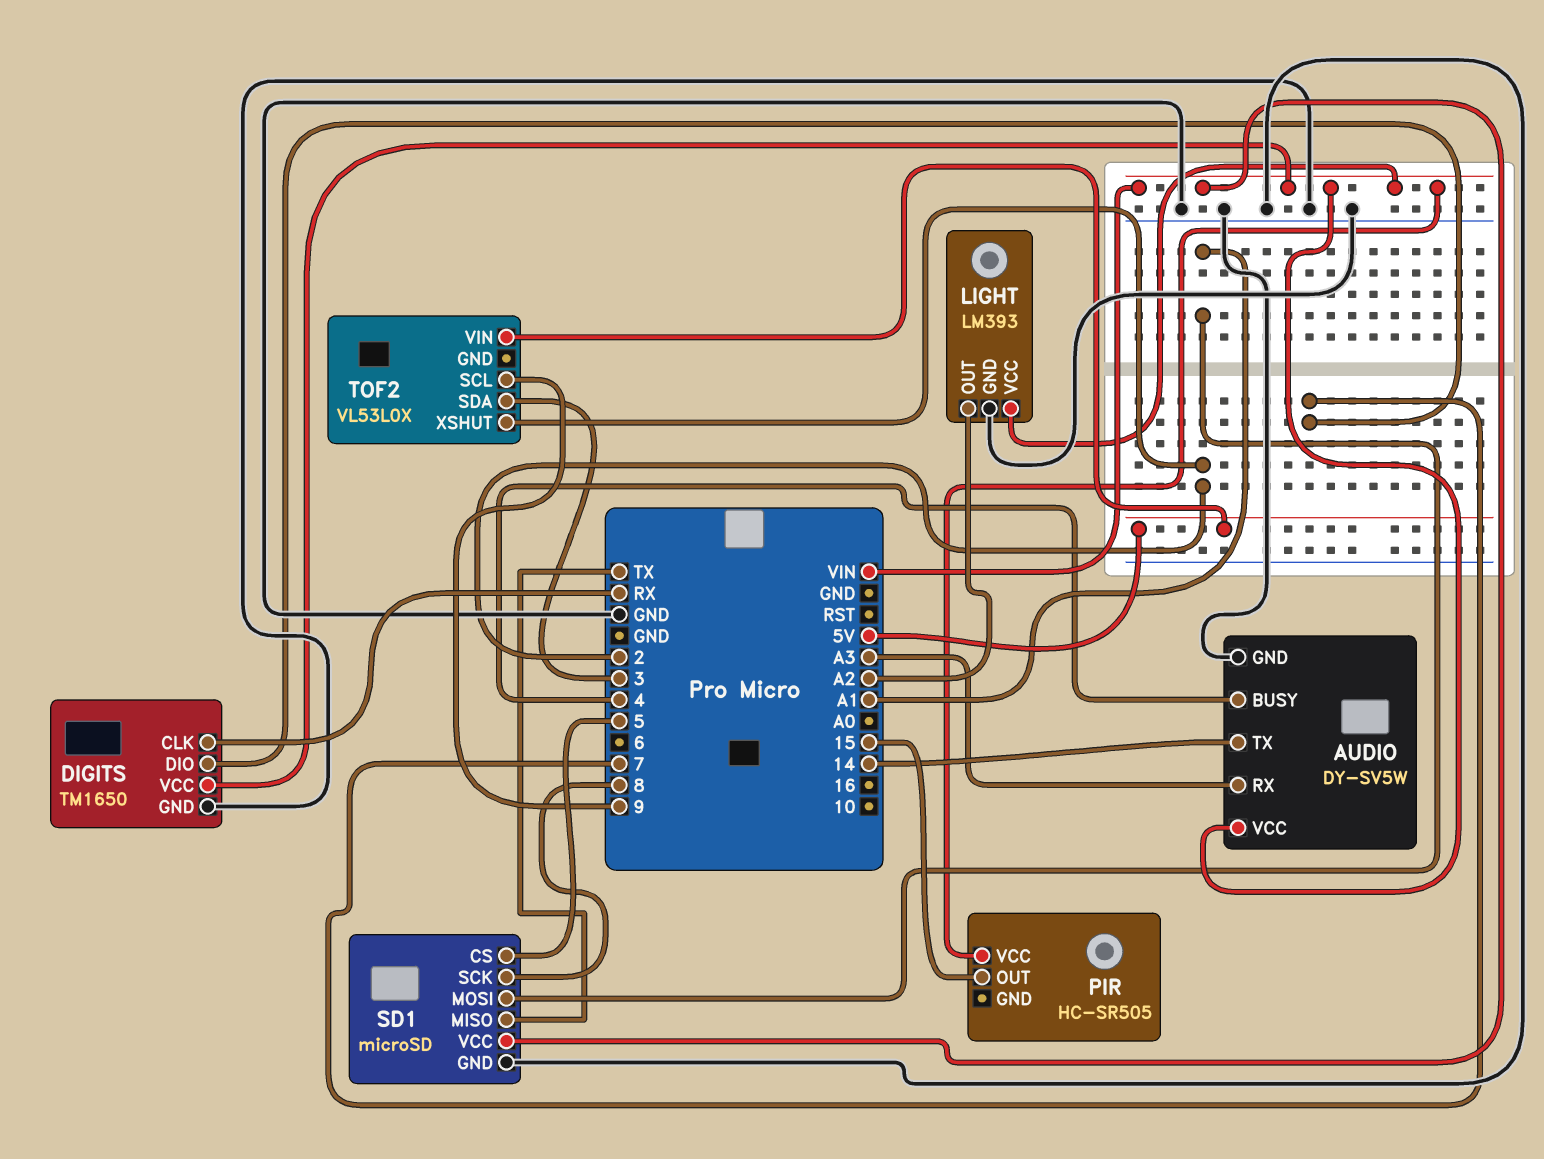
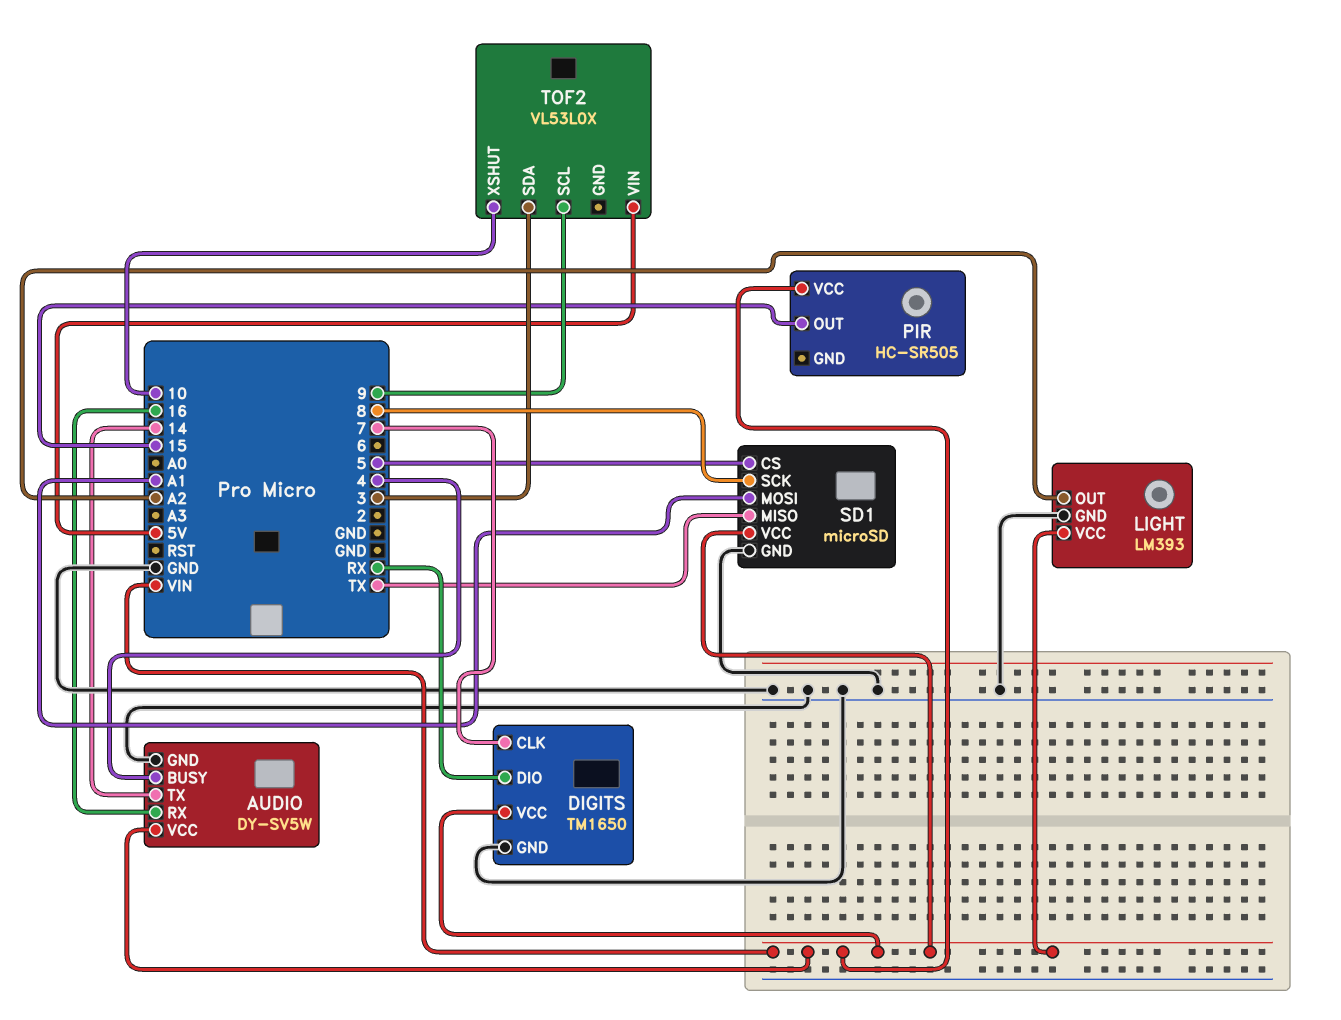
AUDIO pin RX: A3 -> 16
DIGITS pin CLK: RX -> 7
DIGITS pin DIO: 7 -> RX
TOF2 pin XSHUT: 2 -> 10

